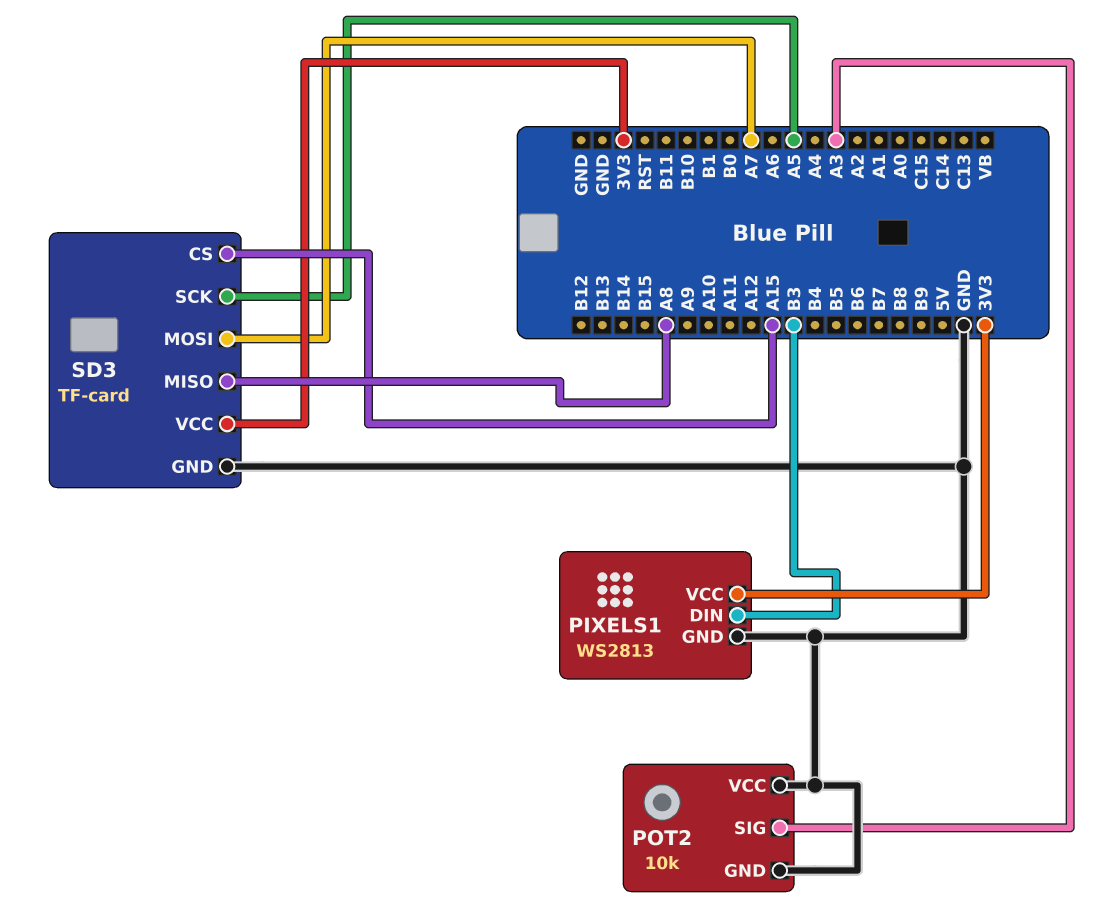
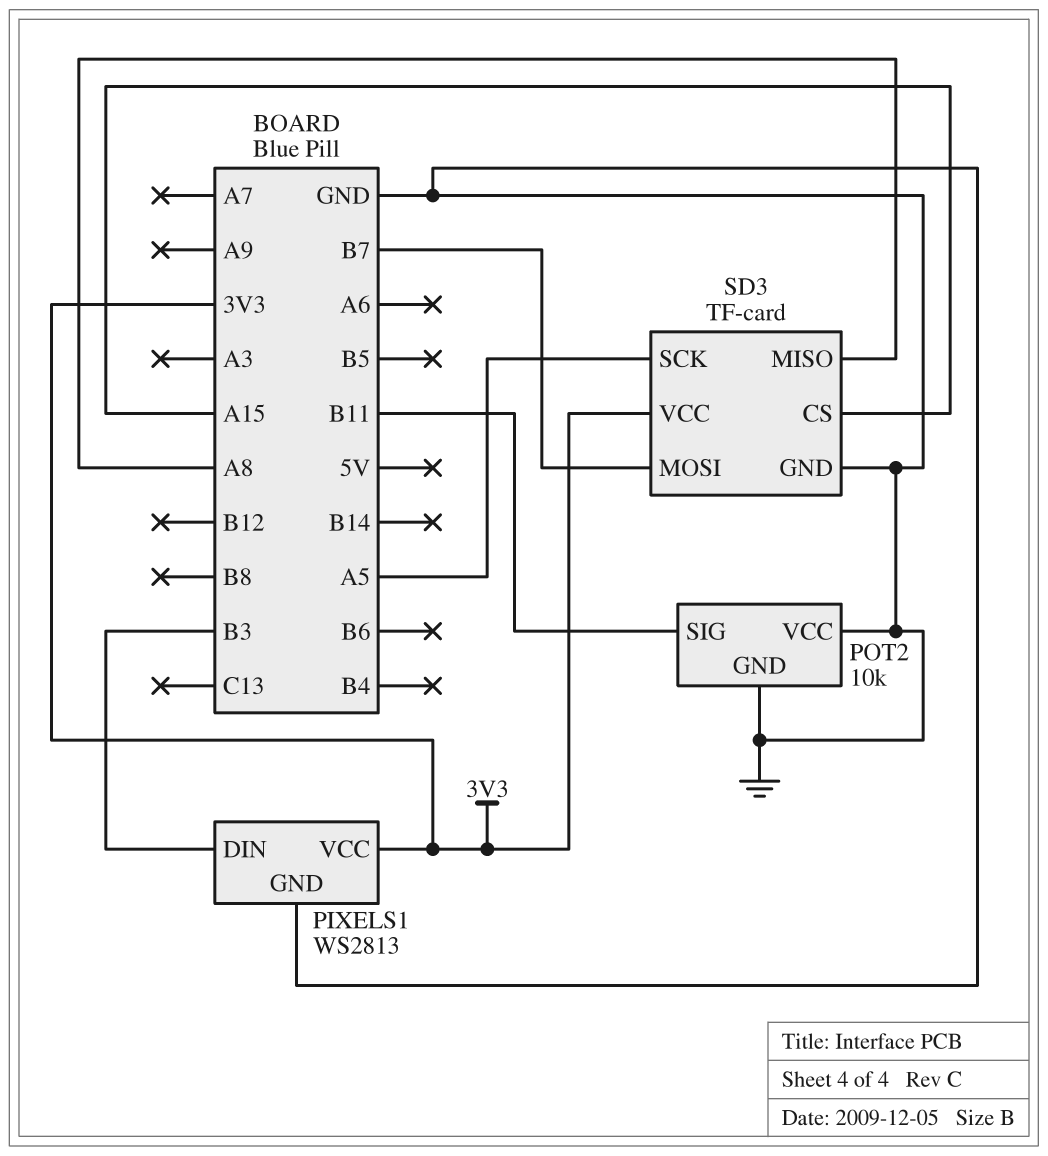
POT2 pin SIG: A3 -> B11
SD3 pin MOSI: A7 -> B7

